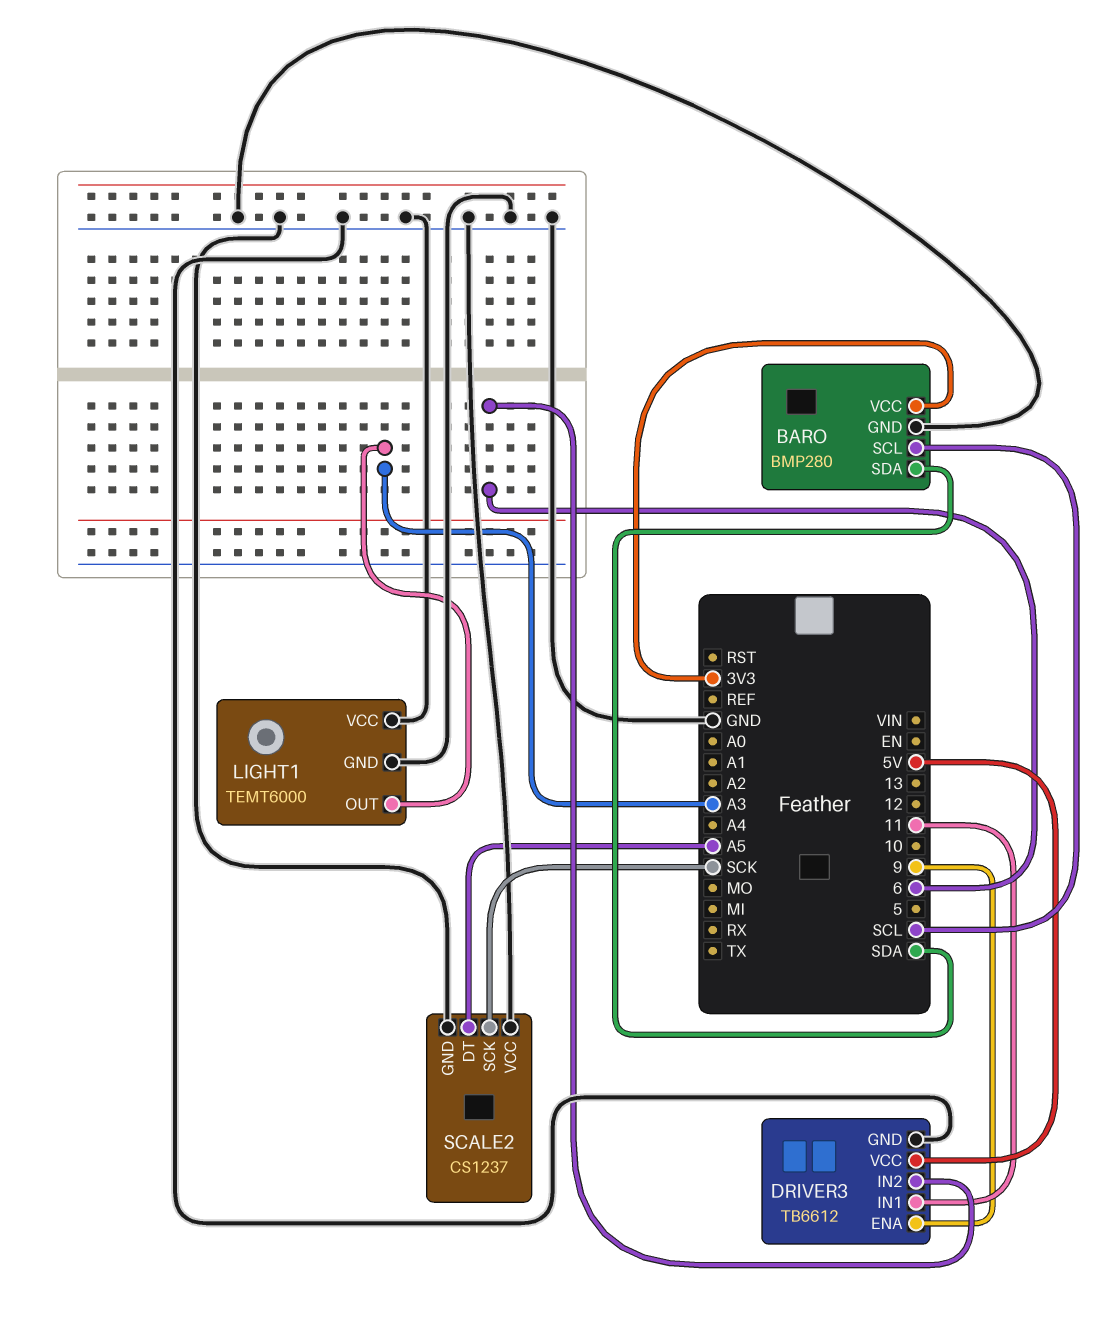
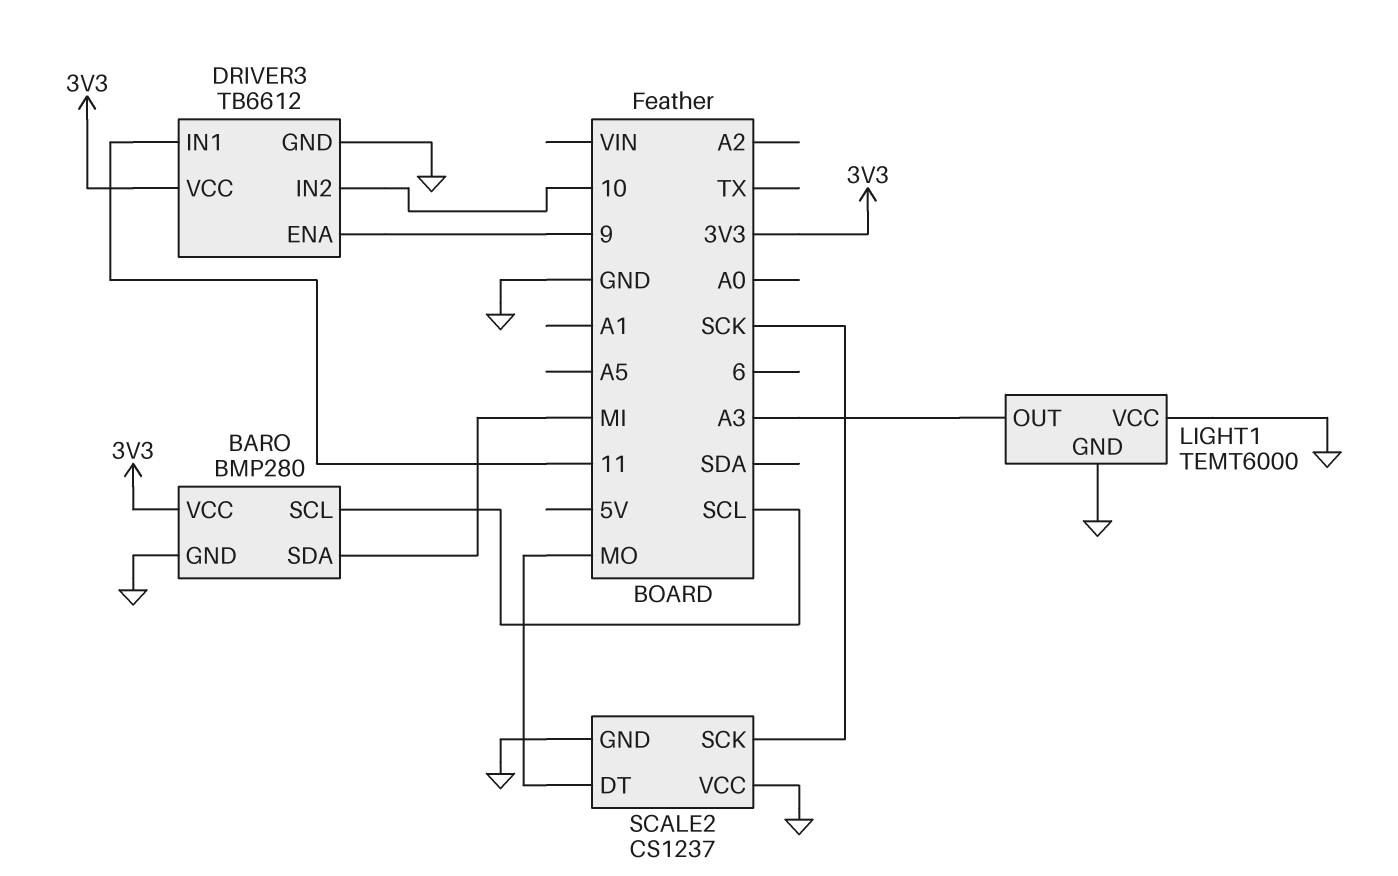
BARO pin SDA: SDA -> MI
DRIVER3 pin IN2: 6 -> 10
DRIVER3 pin VCC: 5V -> 3V3
SCALE2 pin DT: A5 -> MO

